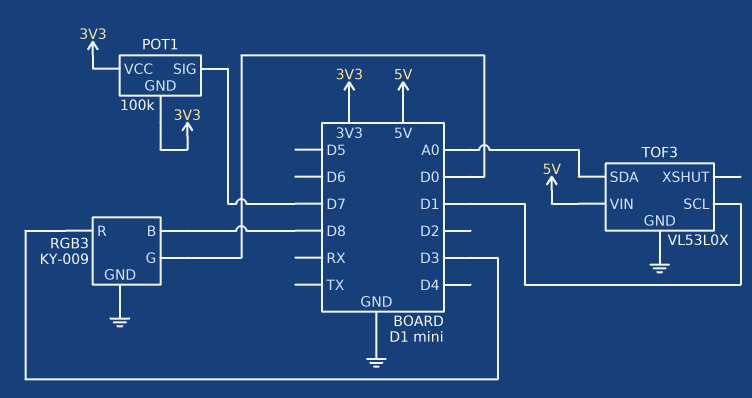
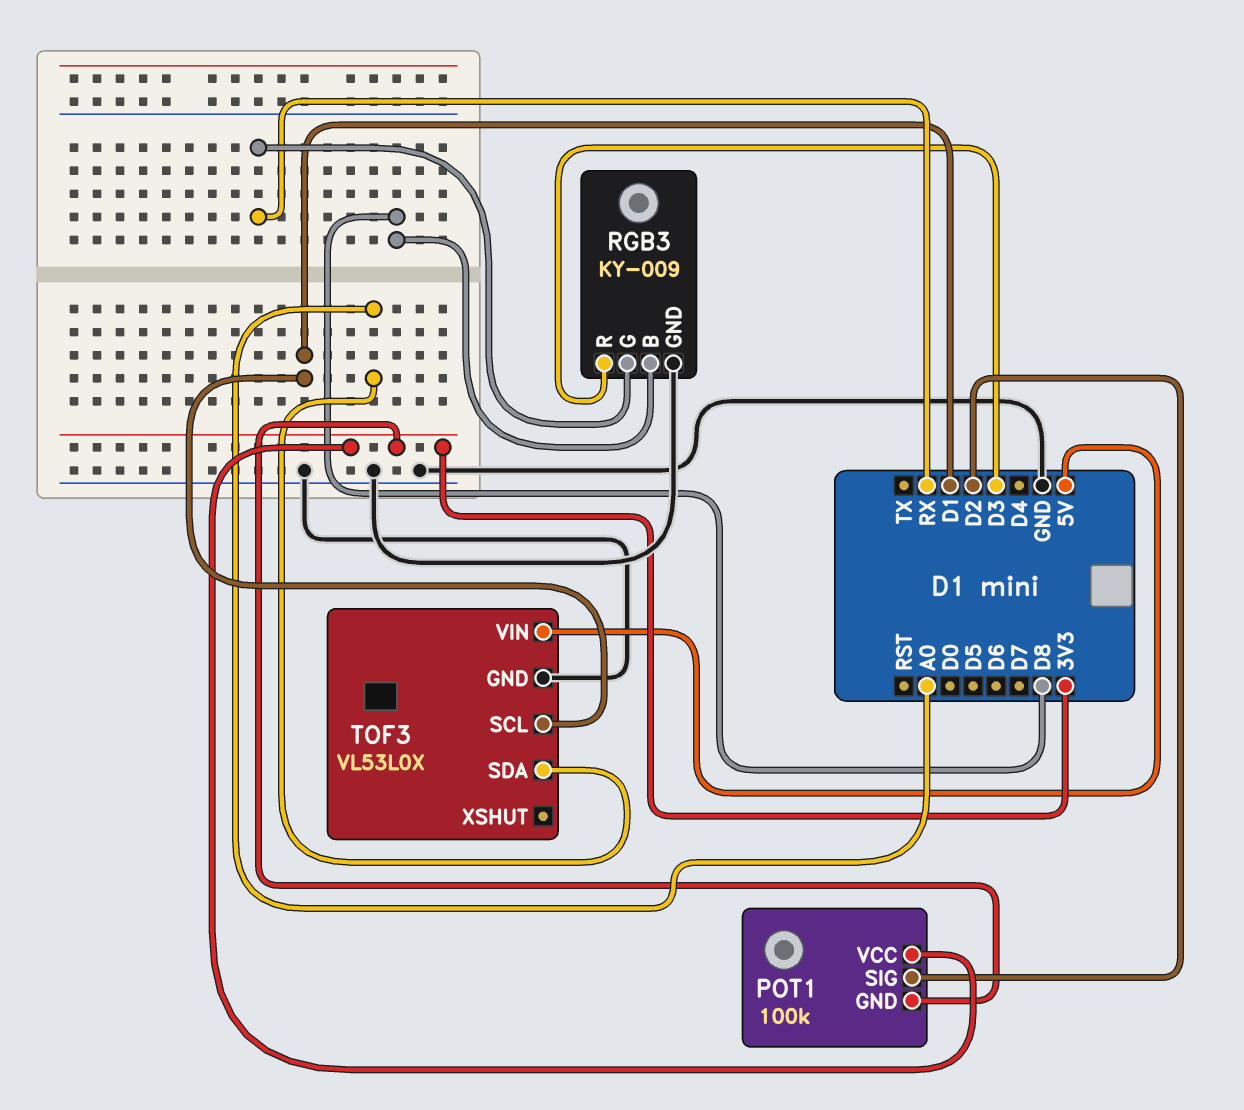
POT1 pin SIG: D7 -> D2
RGB3 pin G: D0 -> RX

